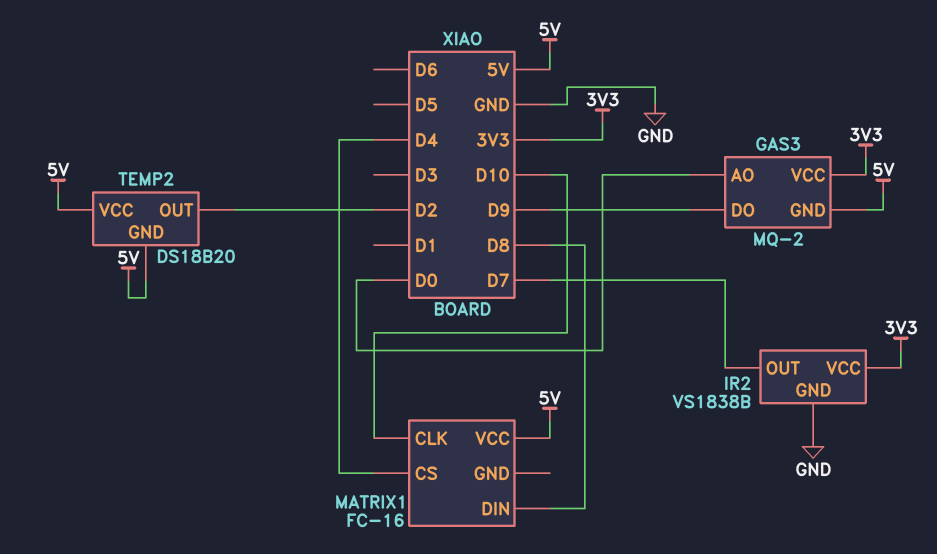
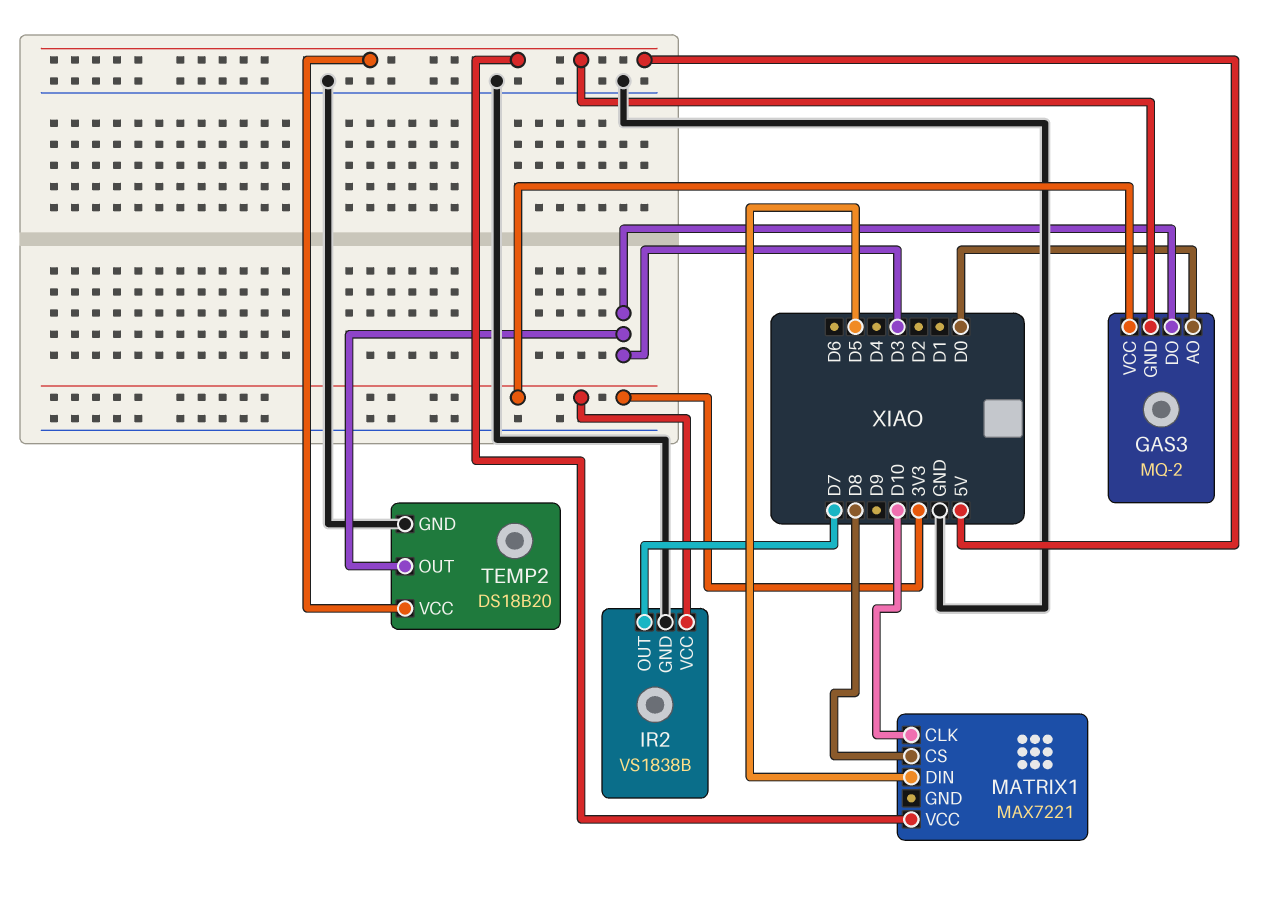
GAS3 pin DO: D9 -> D3
MATRIX1: FC-16 -> MAX7221
MATRIX1 pin CS: D4 -> D8
MATRIX1 pin DIN: D8 -> D5
TEMP2 pin GND: 5V -> GND
TEMP2 pin OUT: D2 -> D3

